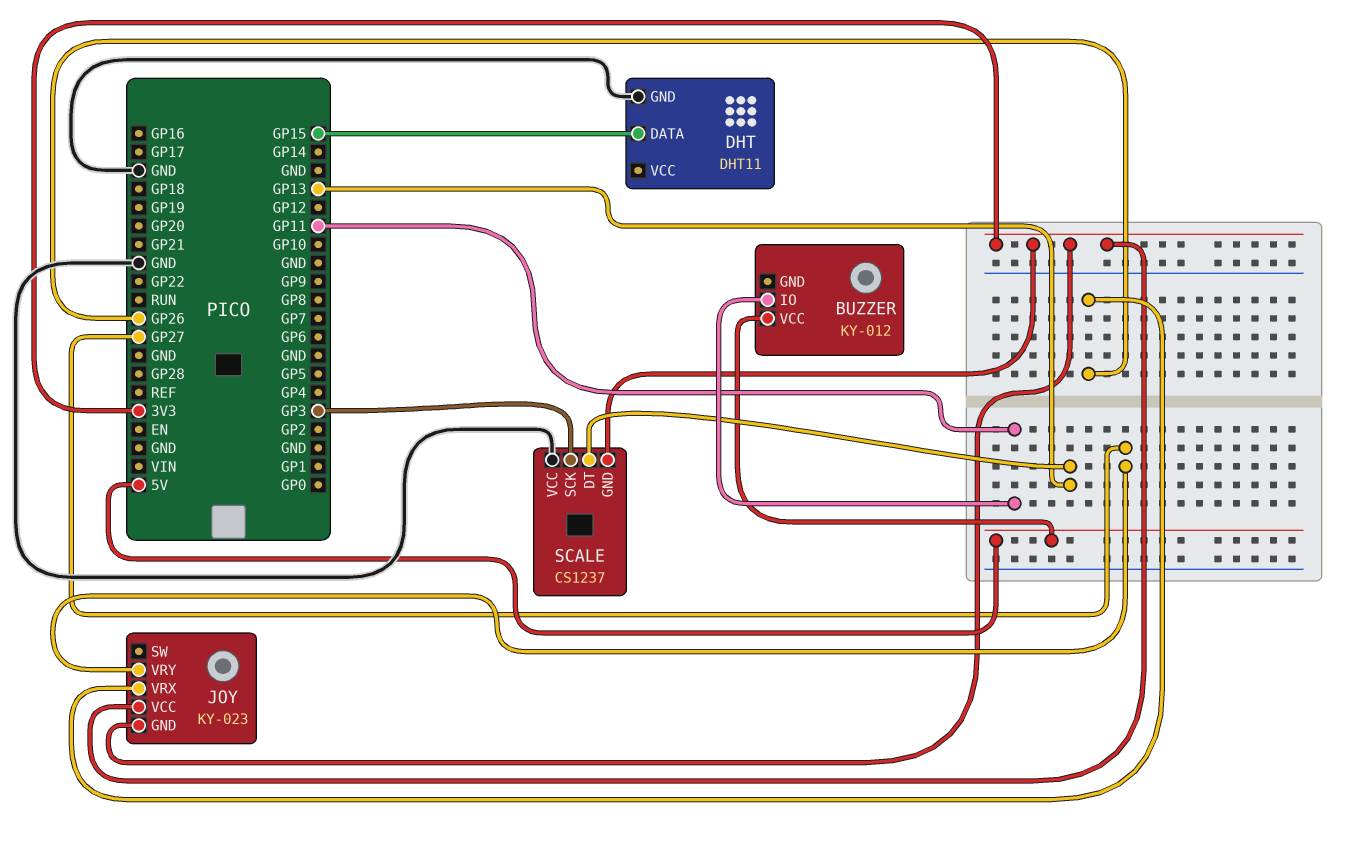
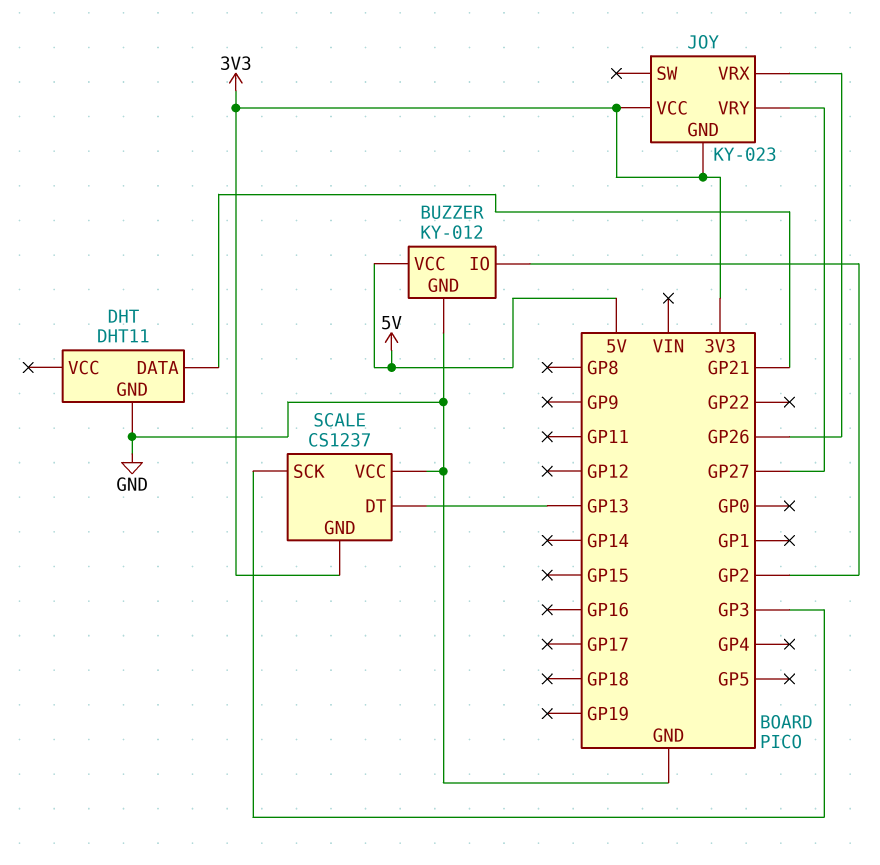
BUZZER pin GND: none -> GND
BUZZER pin IO: GP11 -> GP2
DHT pin DATA: GP15 -> GP21

